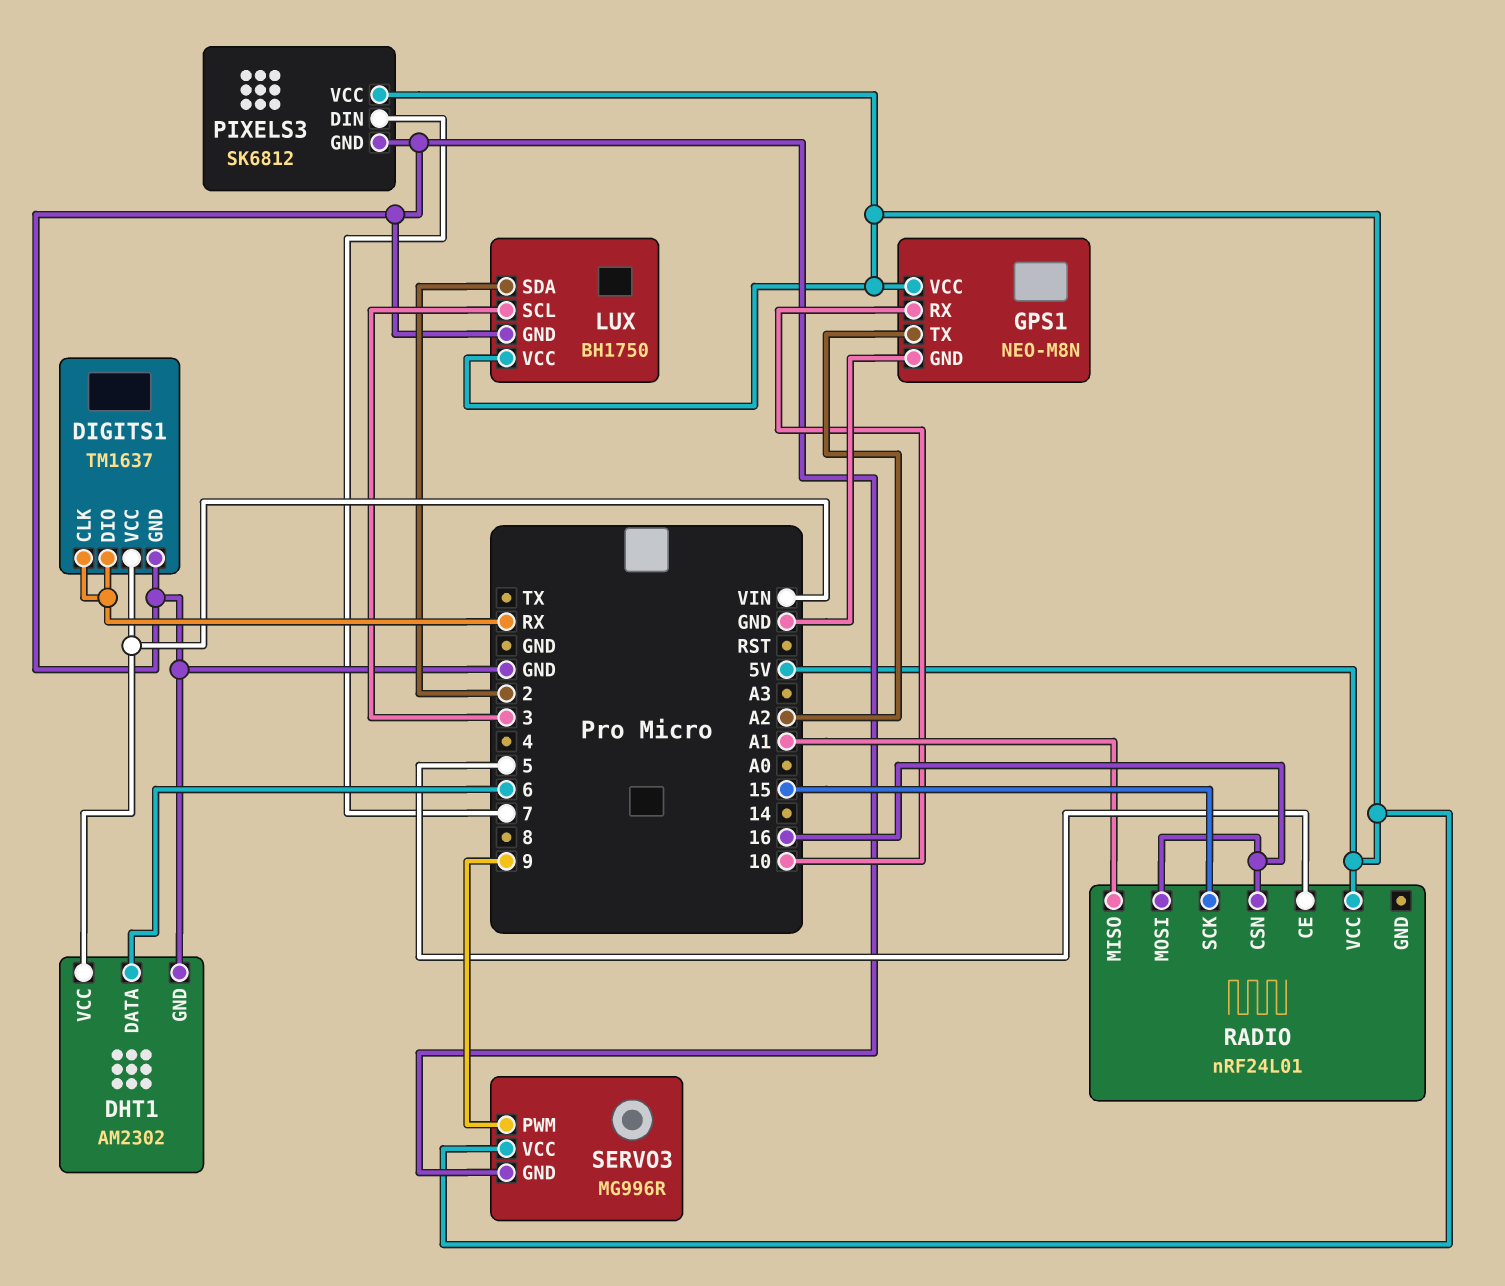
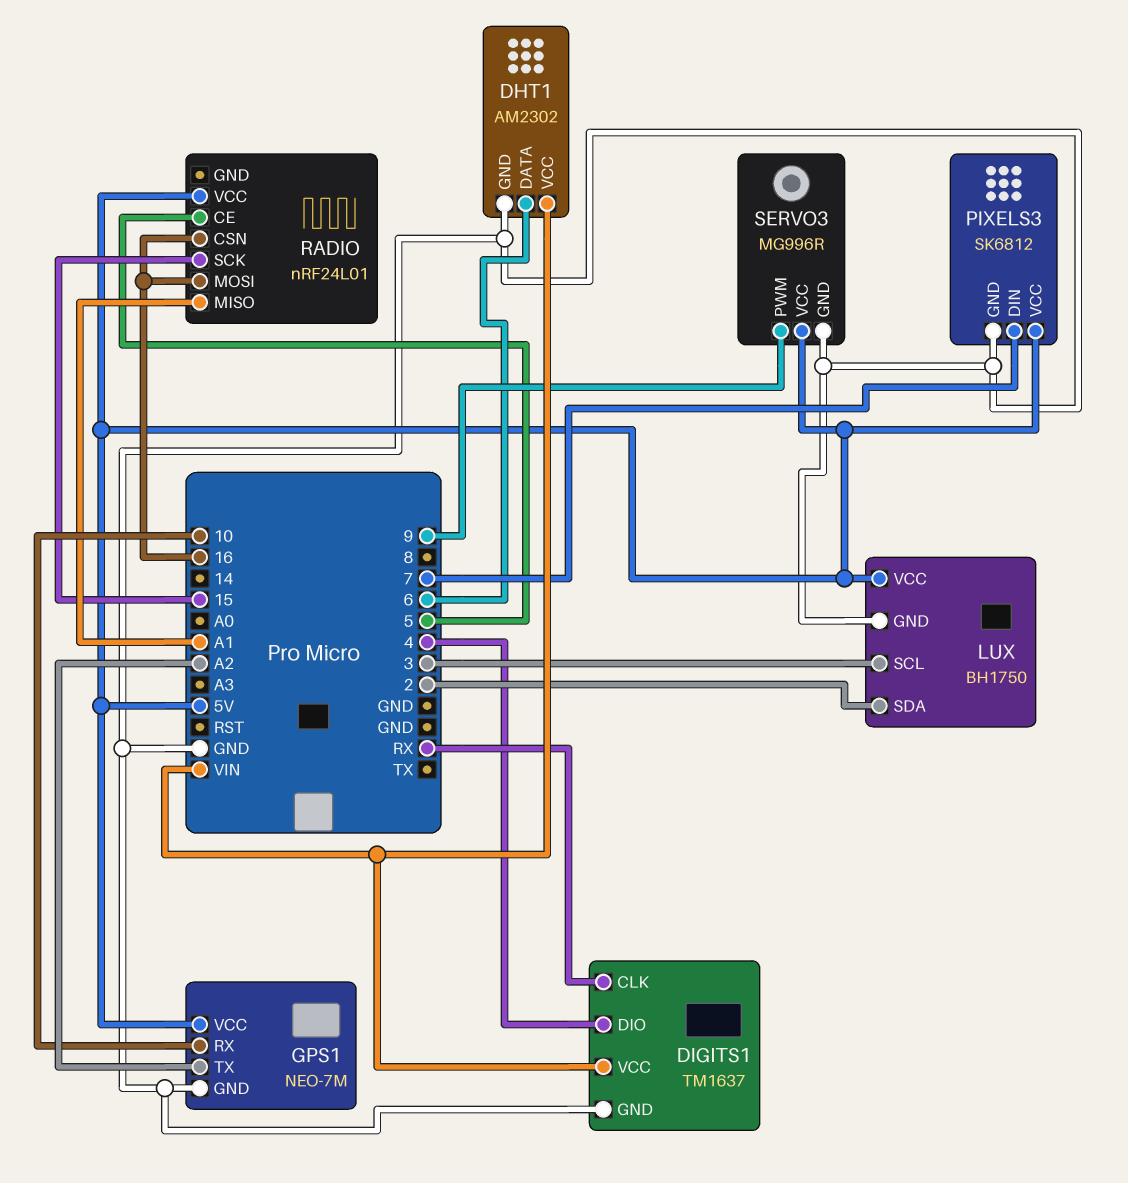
DIGITS1 pin DIO: RX -> 4
GPS1: NEO-M8N -> NEO-7M

